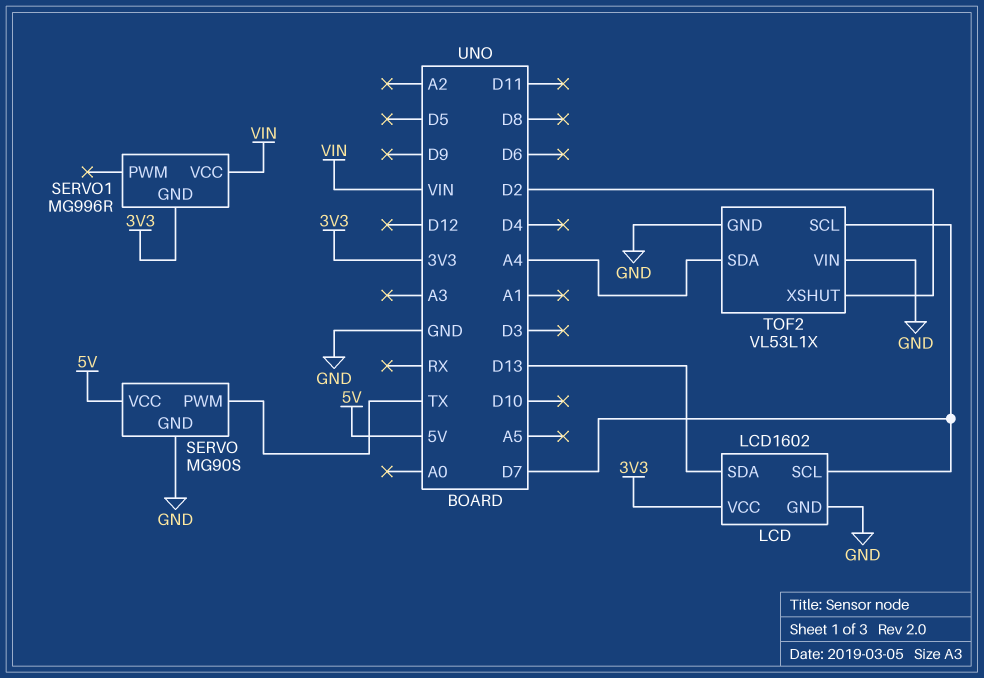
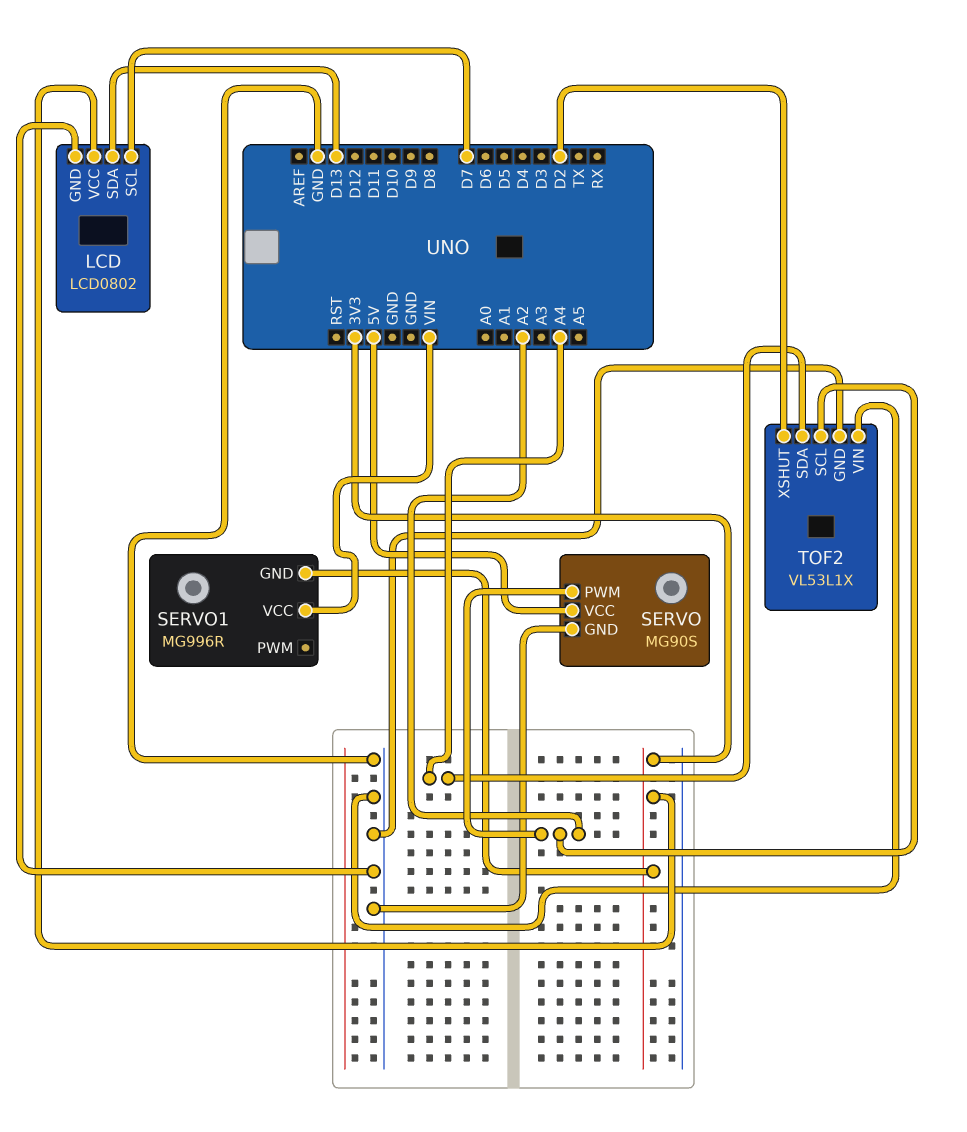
LCD: LCD1602 -> LCD0802
SERVO pin PWM: TX -> A2
TOF2 pin SCL: D7 -> A2

